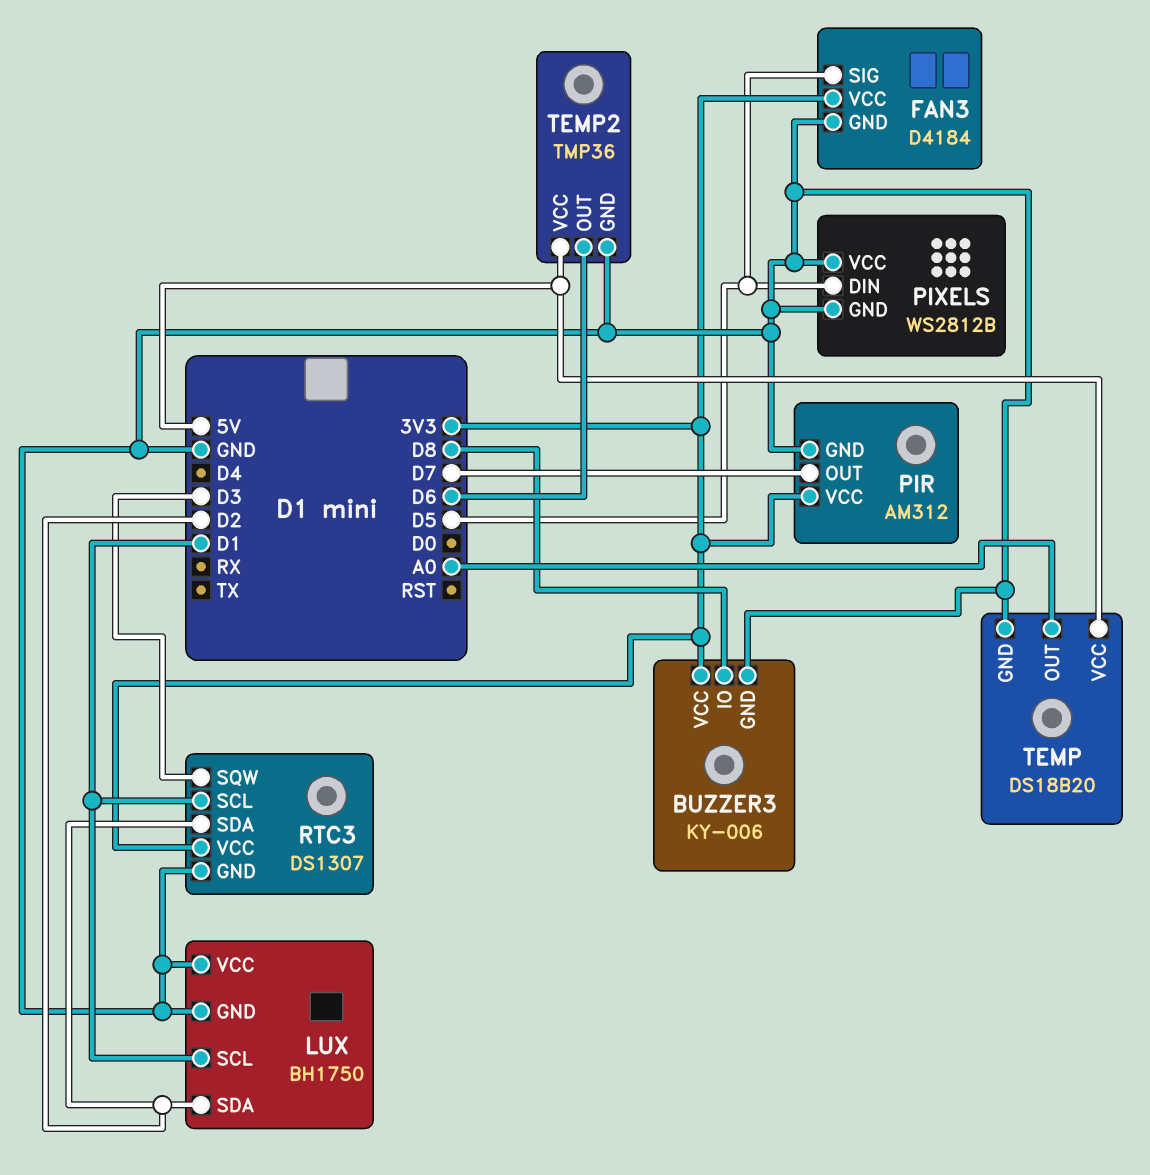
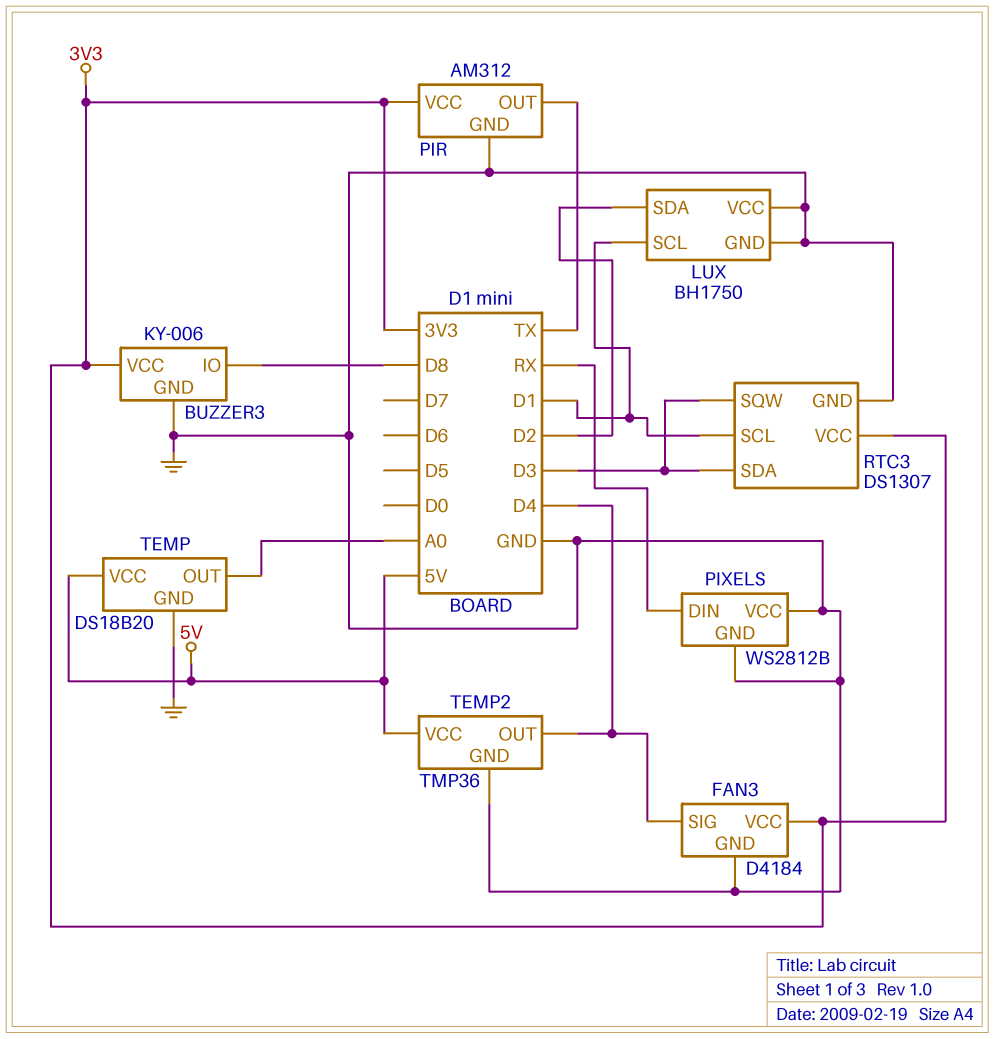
FAN3 pin SIG: D5 -> D4
PIR pin OUT: D7 -> TX
PIXELS pin DIN: D5 -> RX
RTC3 pin SDA: D2 -> D3
TEMP2 pin OUT: D6 -> D4

